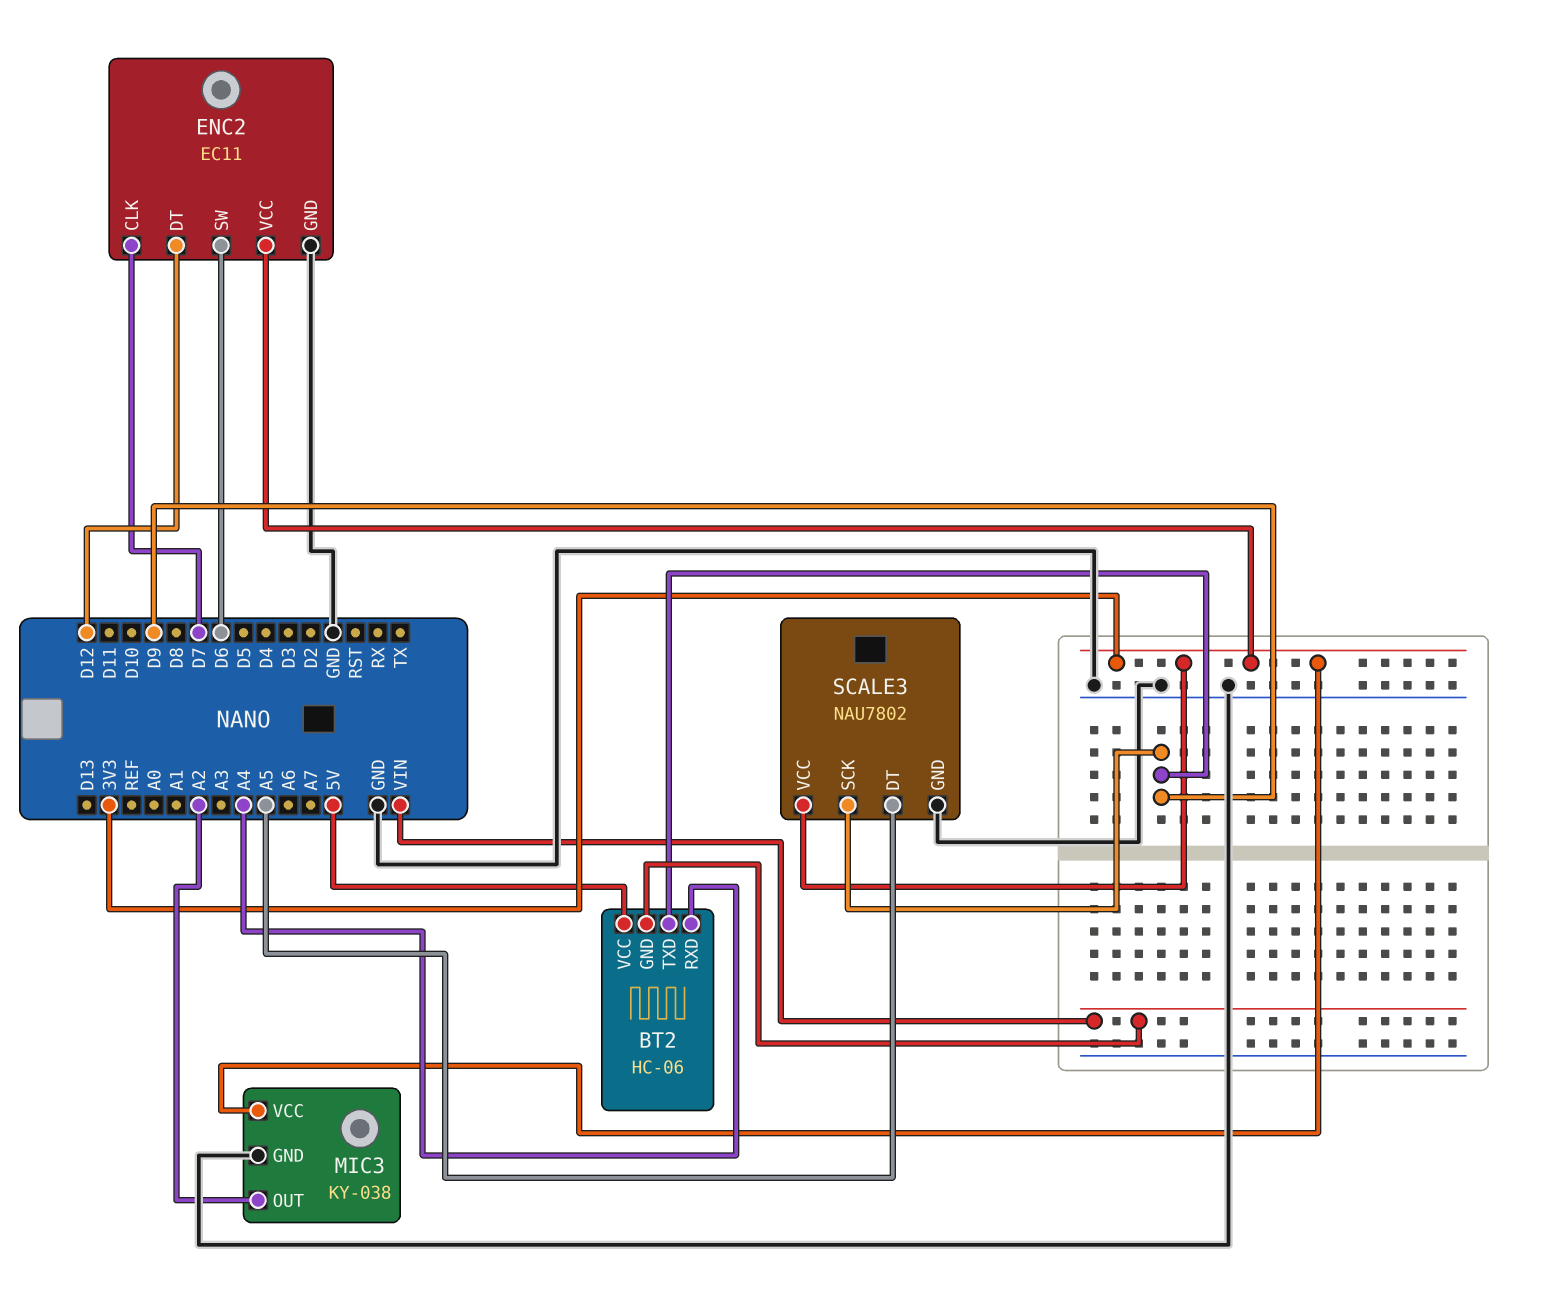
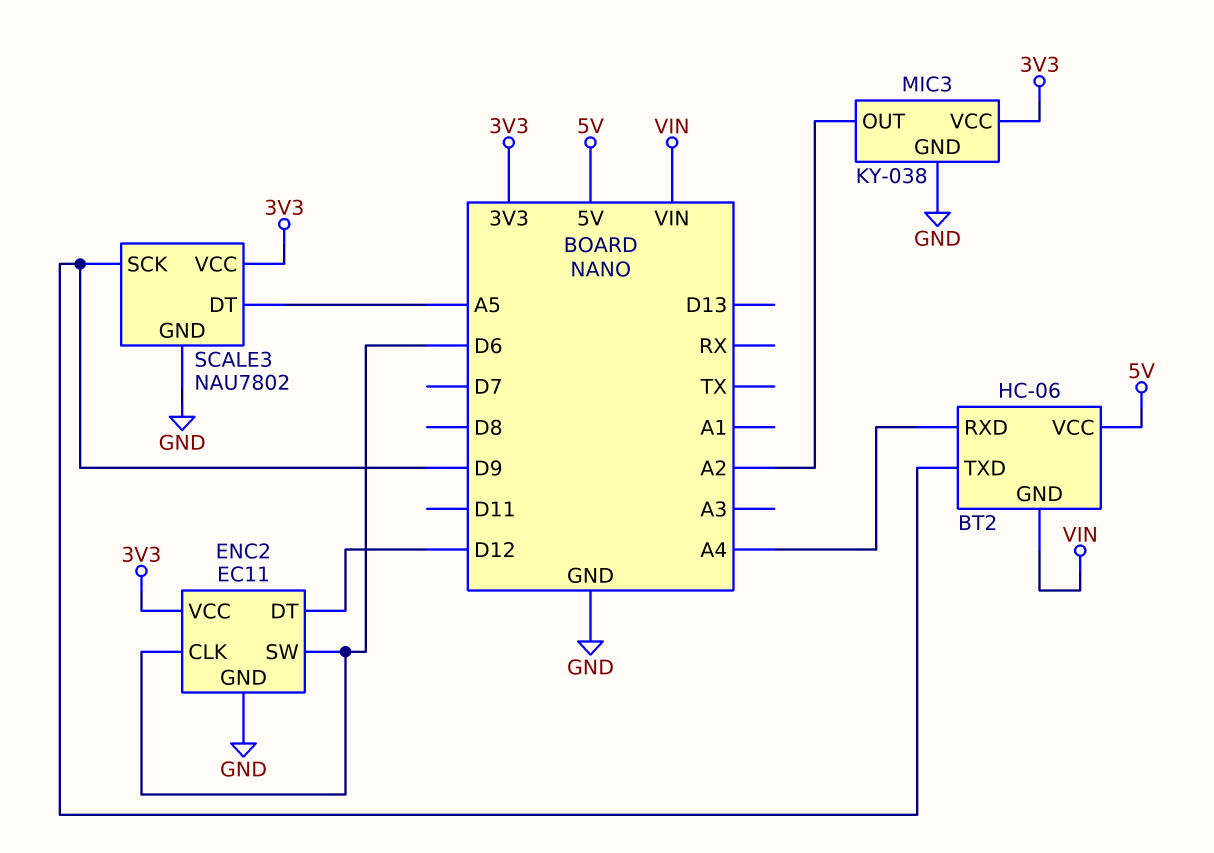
ENC2 pin CLK: D7 -> D6

